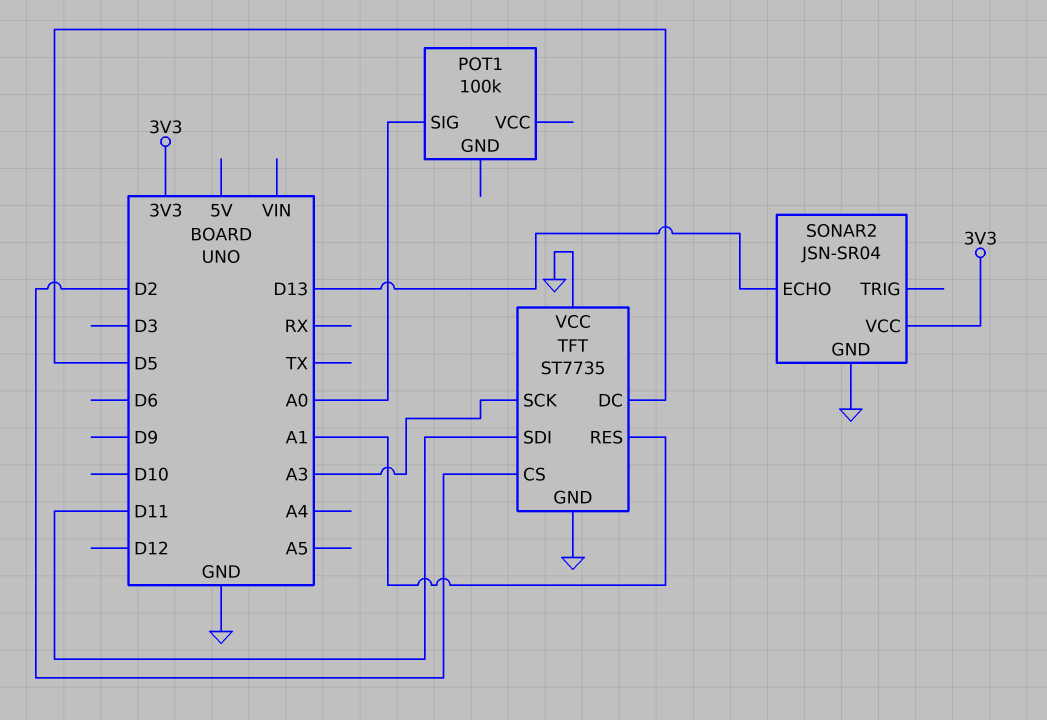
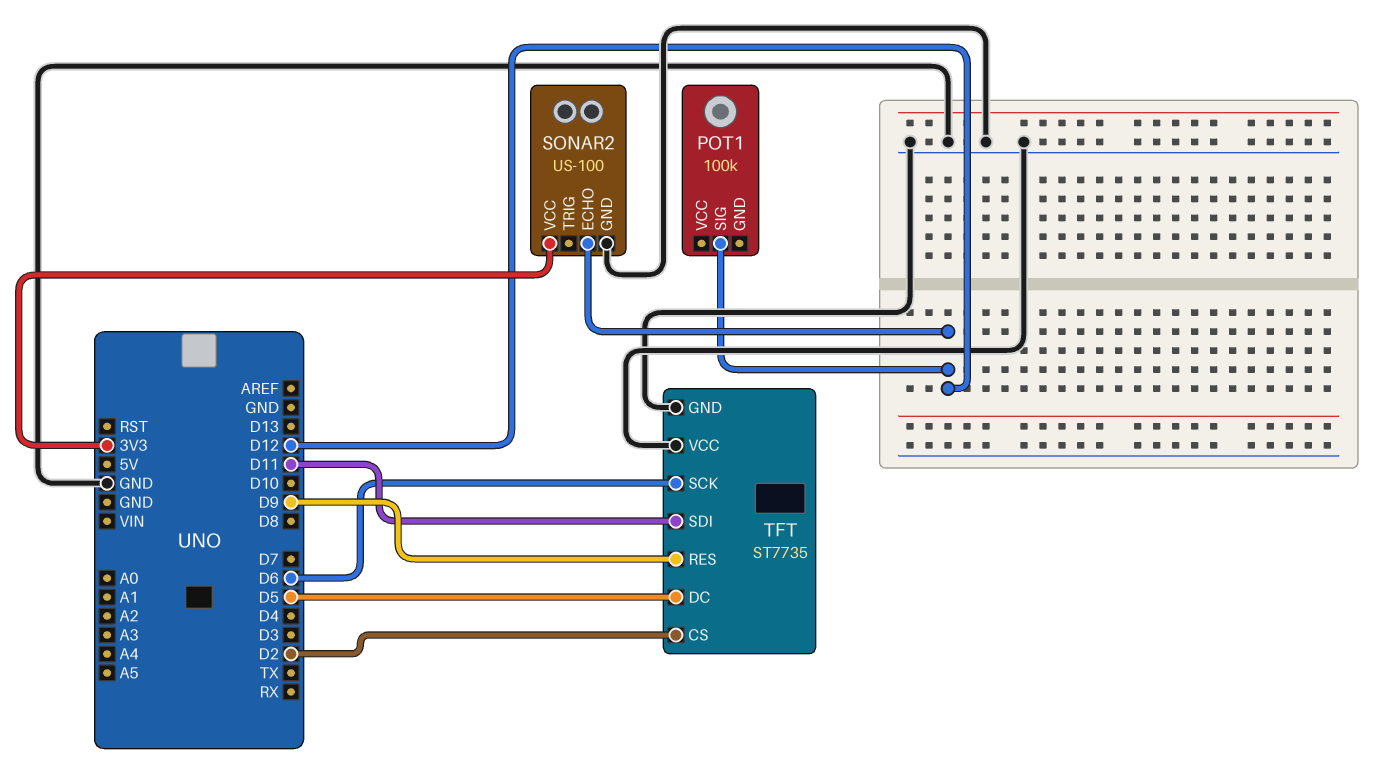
POT1 pin SIG: A0 -> D12
SONAR2: JSN-SR04 -> US-100
SONAR2 pin ECHO: D13 -> D12
TFT pin RES: A1 -> D9
TFT pin SCK: A3 -> D6

